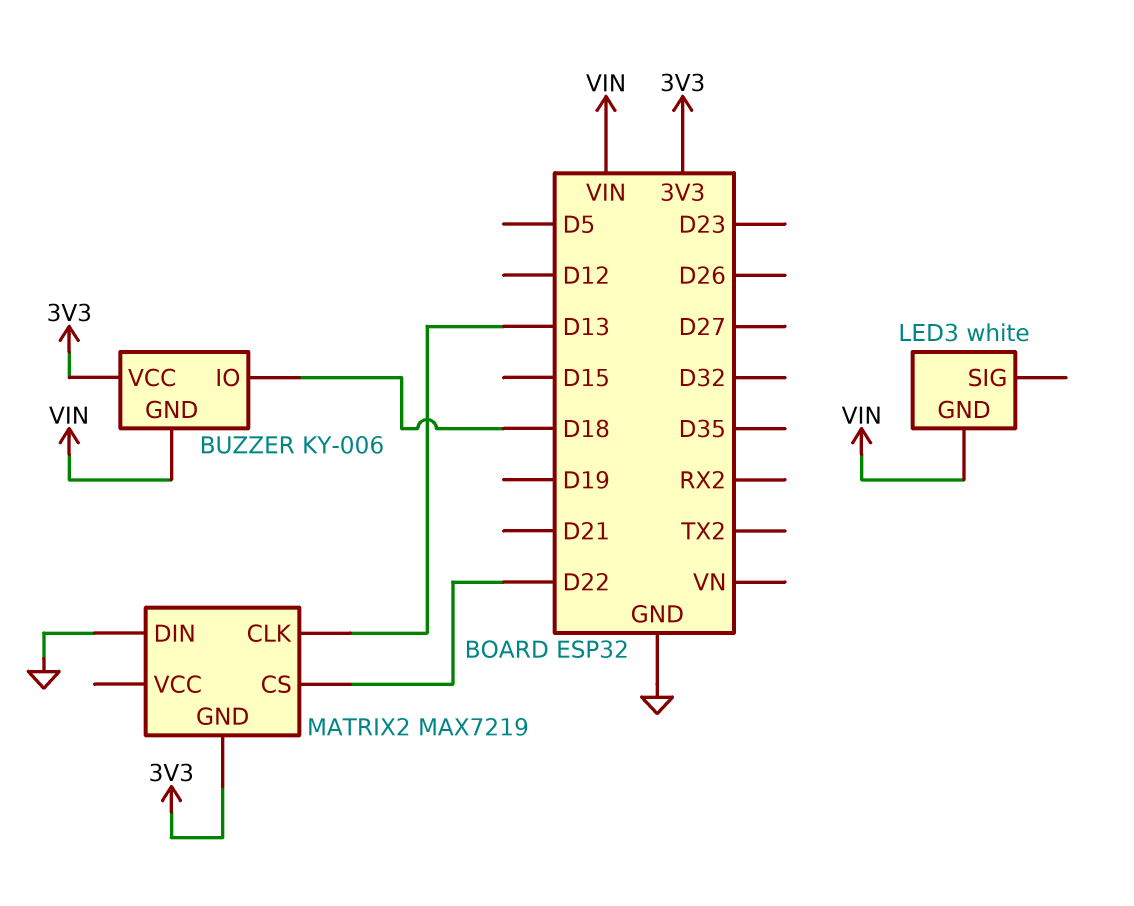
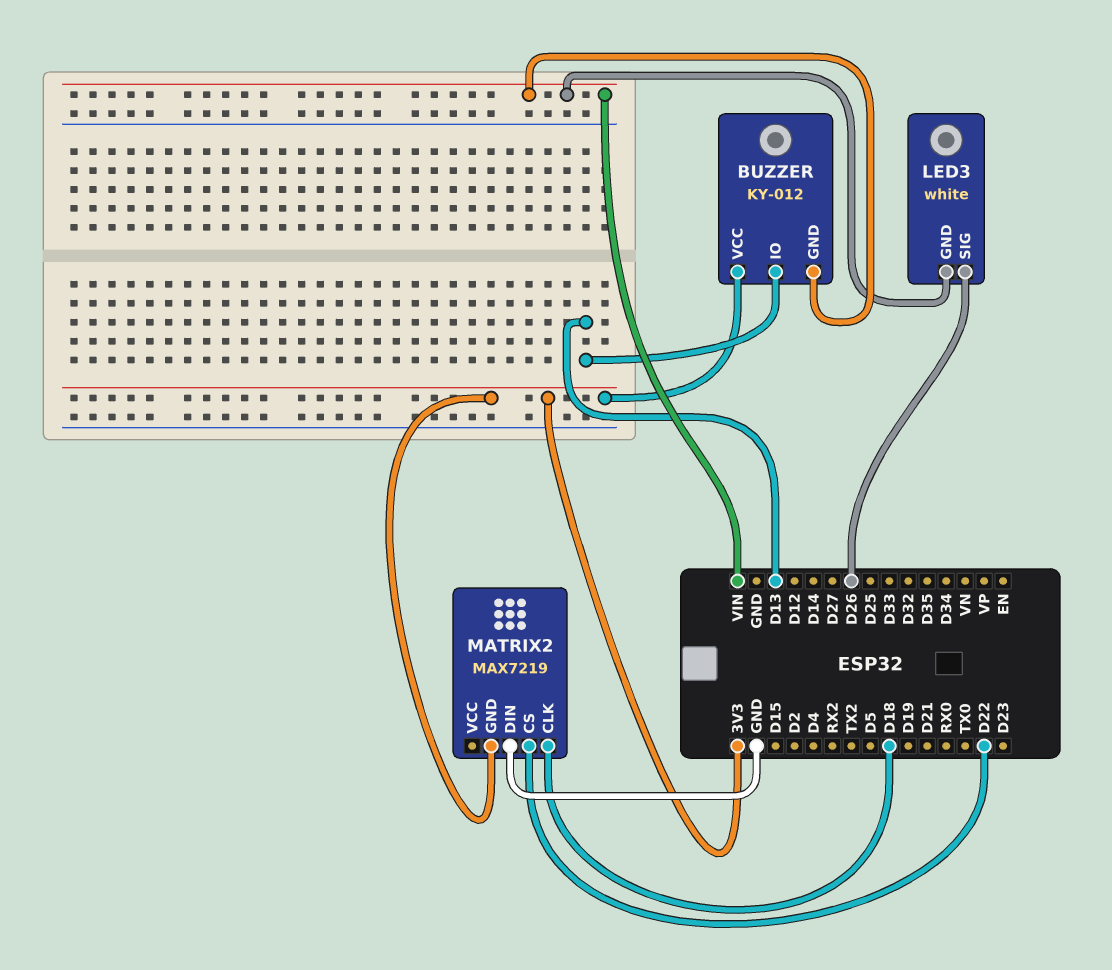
BUZZER: KY-006 -> KY-012
BUZZER pin IO: D18 -> D13
LED3 pin SIG: none -> D26
MATRIX2 pin CLK: D13 -> D18

